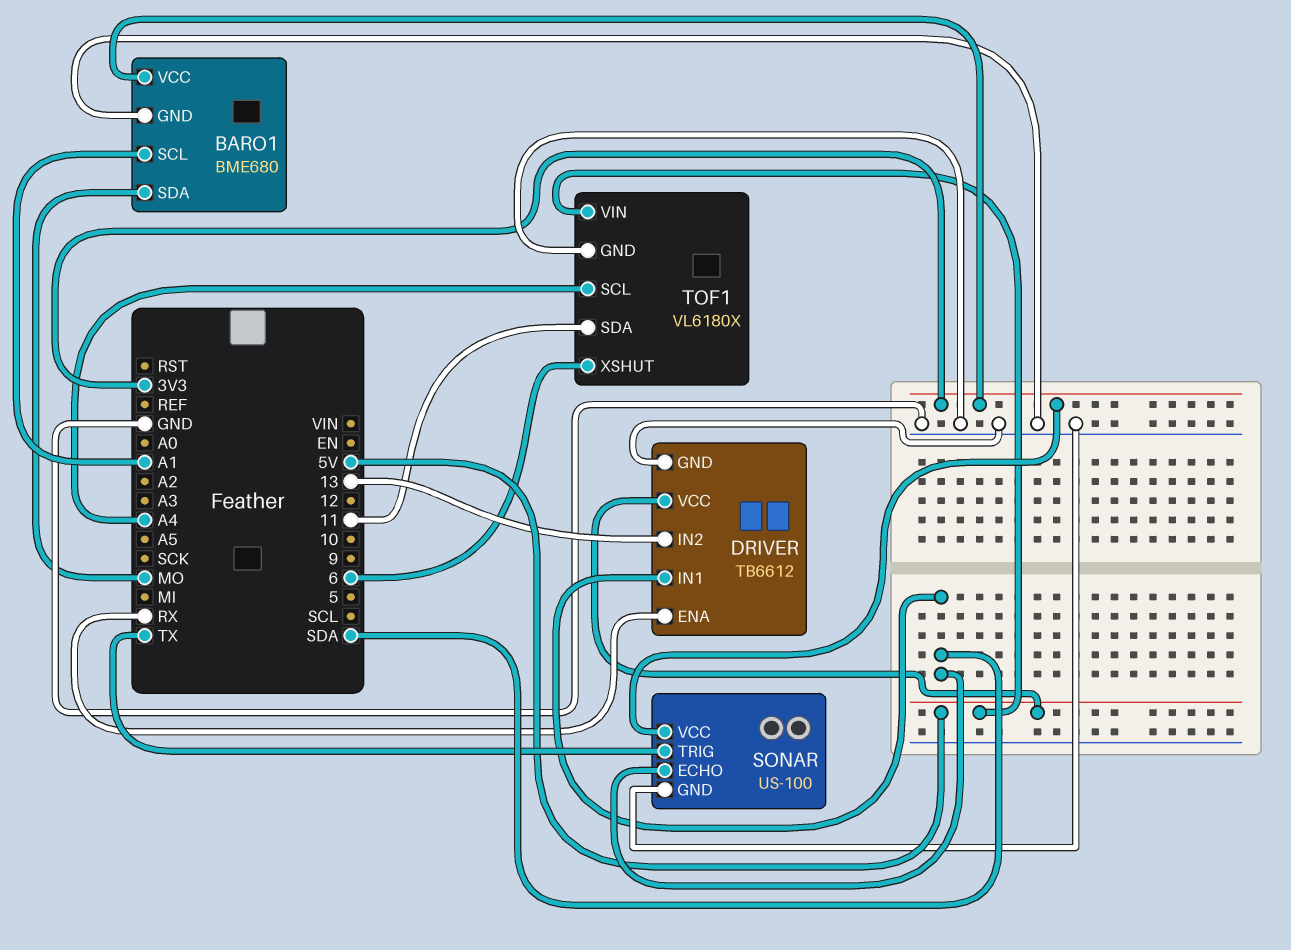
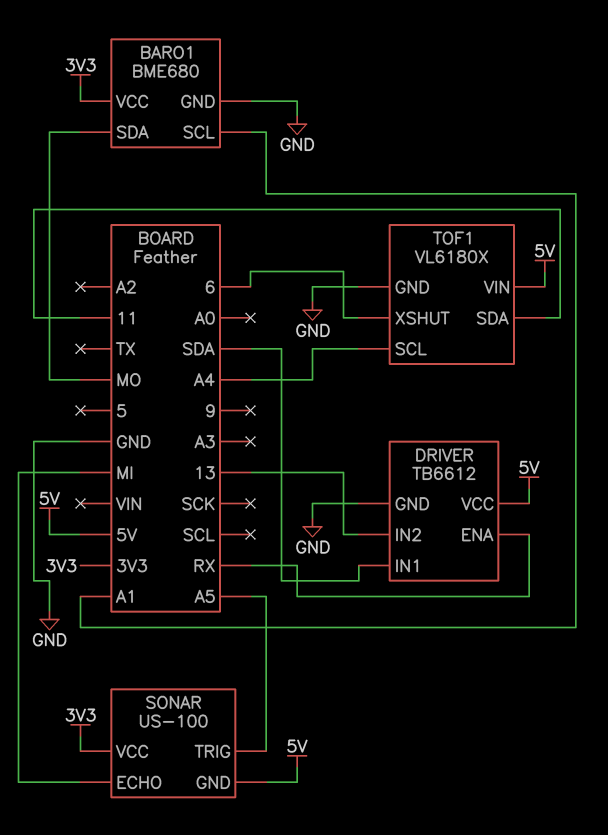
SONAR pin ECHO: SDA -> MI
SONAR pin GND: GND -> 5V
SONAR pin TRIG: TX -> A5

